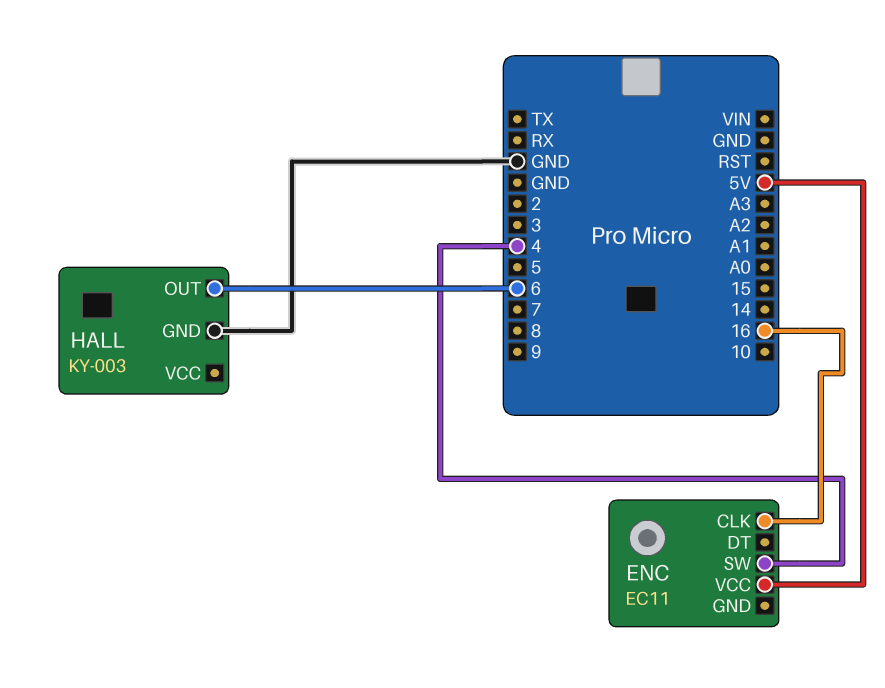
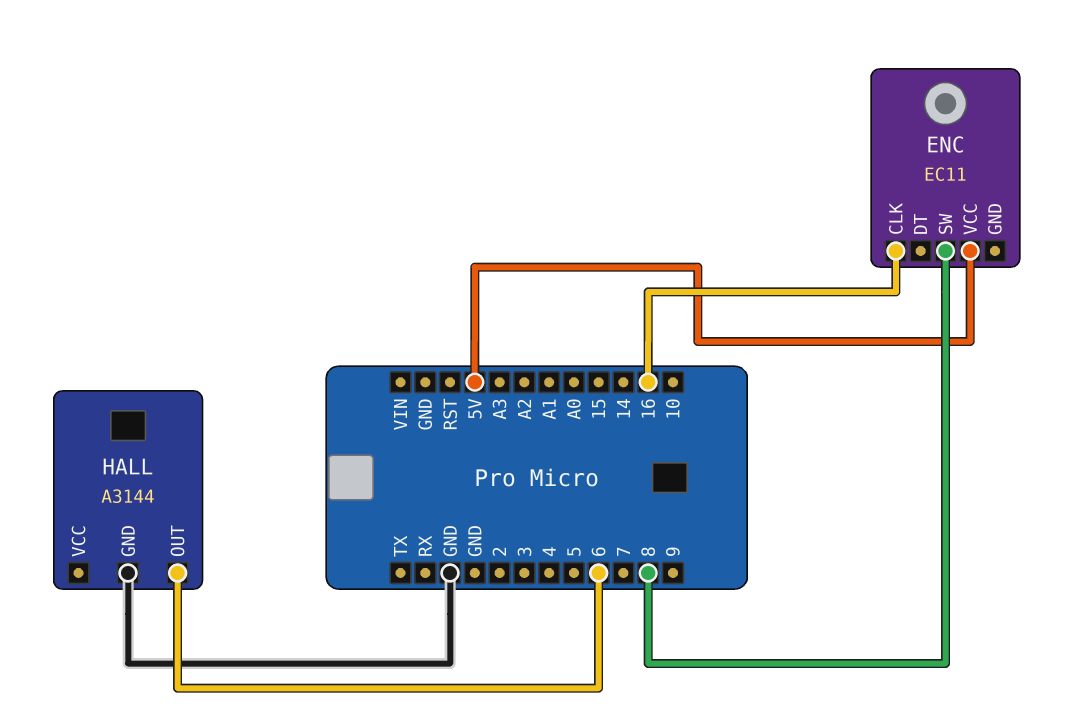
ENC pin SW: 4 -> 8
HALL: KY-003 -> A3144

